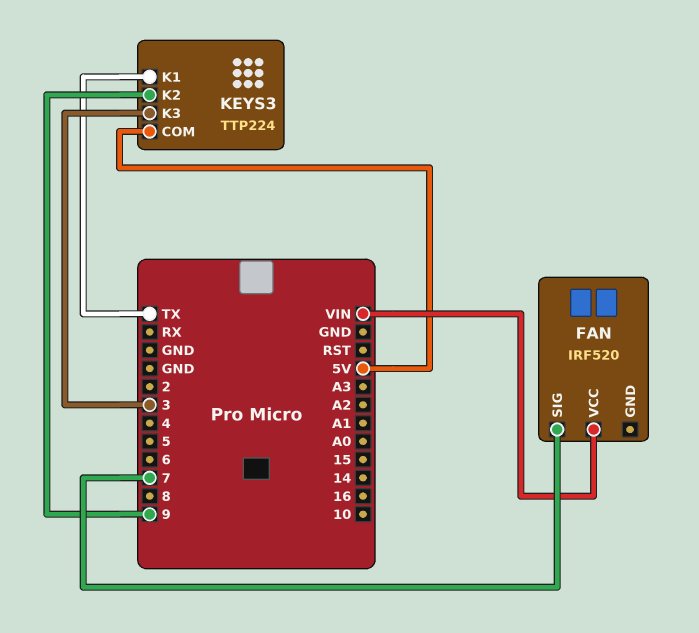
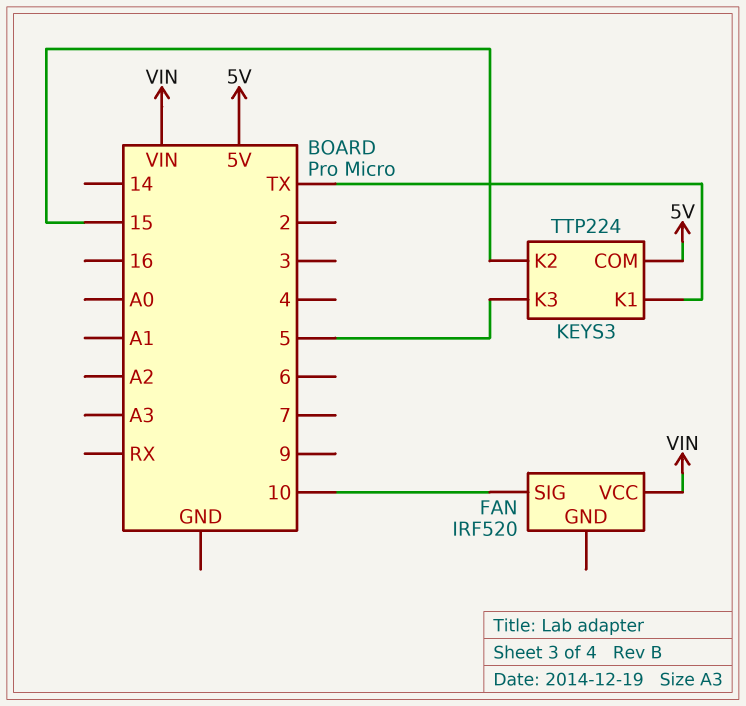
FAN pin SIG: 7 -> 10
KEYS3 pin K2: 9 -> 15
KEYS3 pin K3: 3 -> 5

